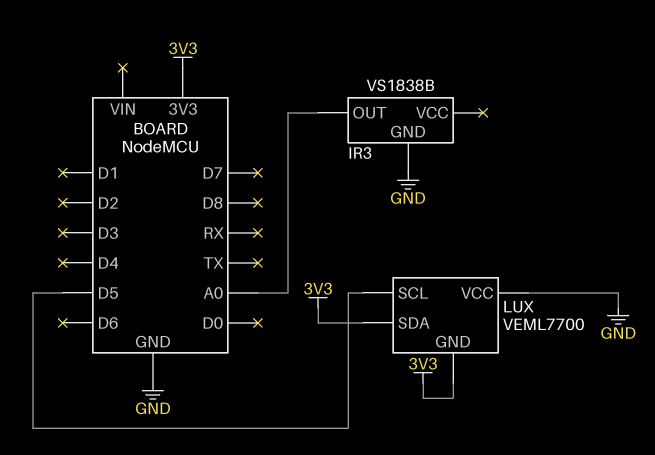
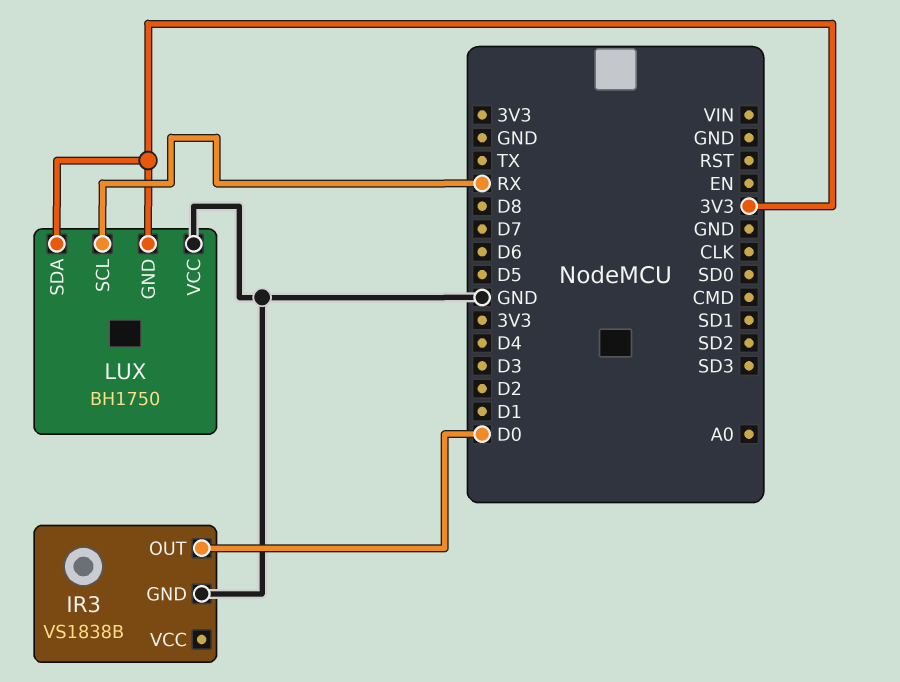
IR3 pin OUT: A0 -> D0
LUX: VEML7700 -> BH1750
LUX pin SCL: D5 -> RX

